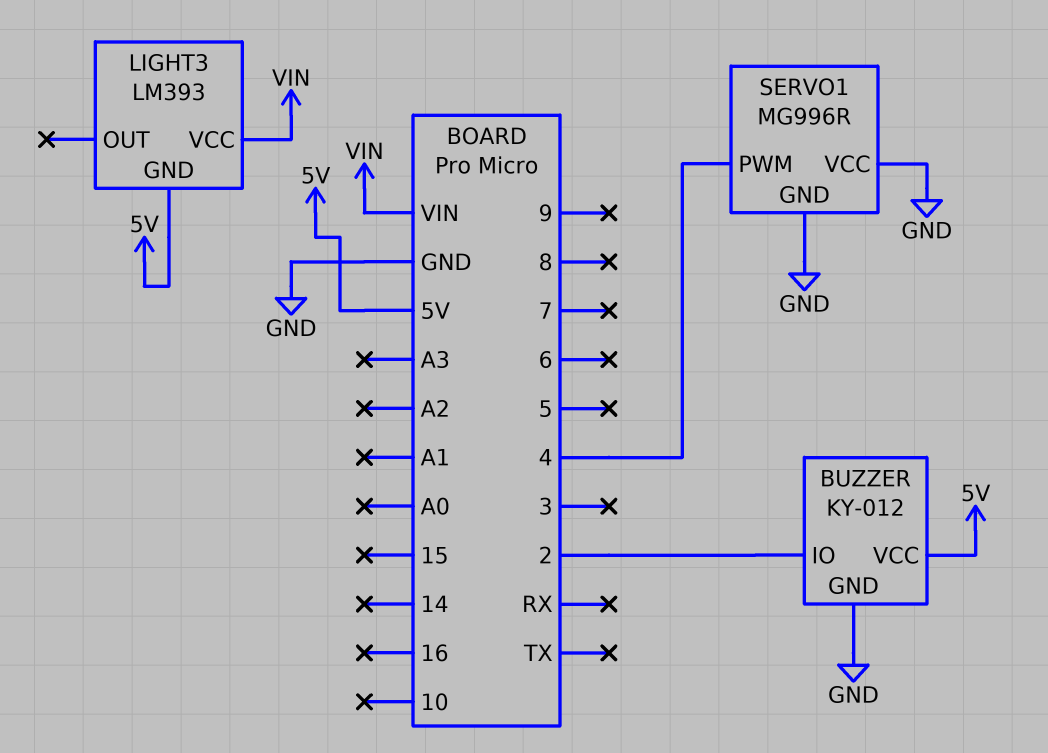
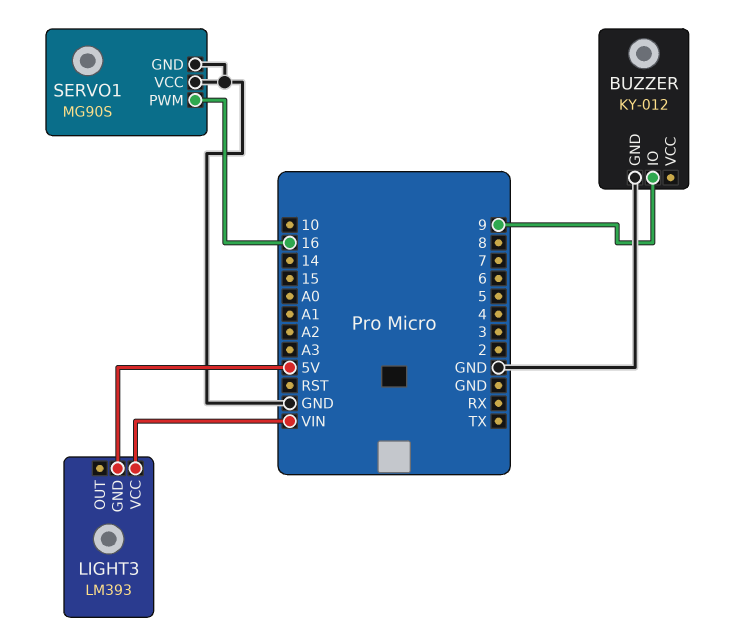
BUZZER pin IO: 2 -> 9
BUZZER pin VCC: 5V -> none
SERVO1: MG996R -> MG90S
SERVO1 pin PWM: 4 -> 16

